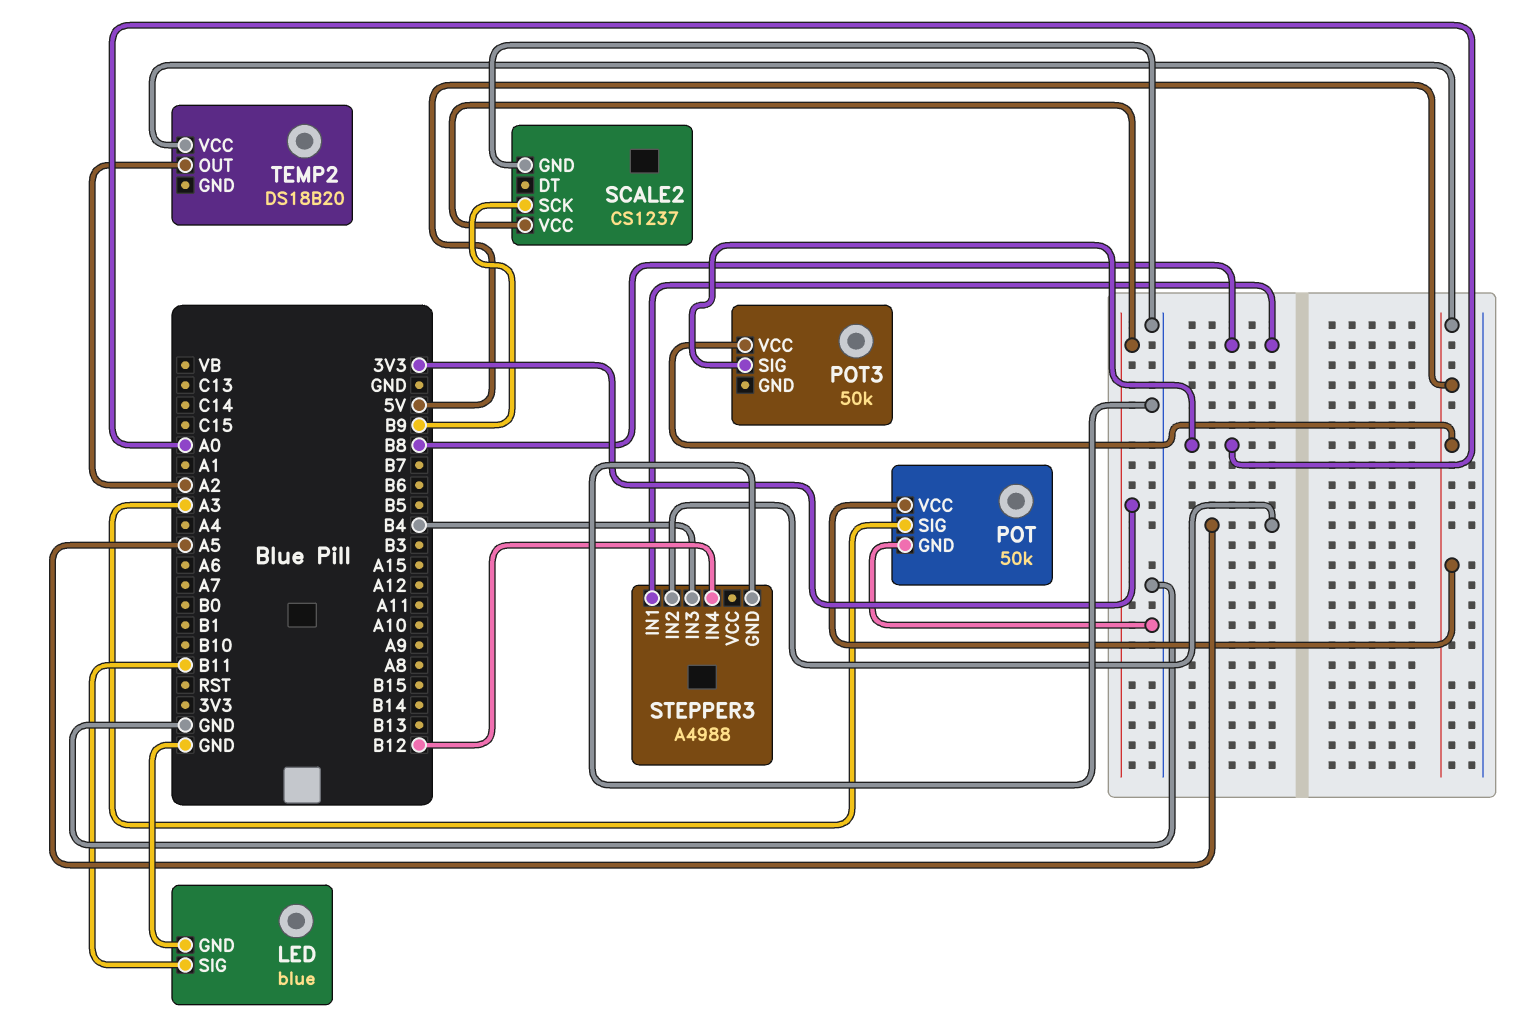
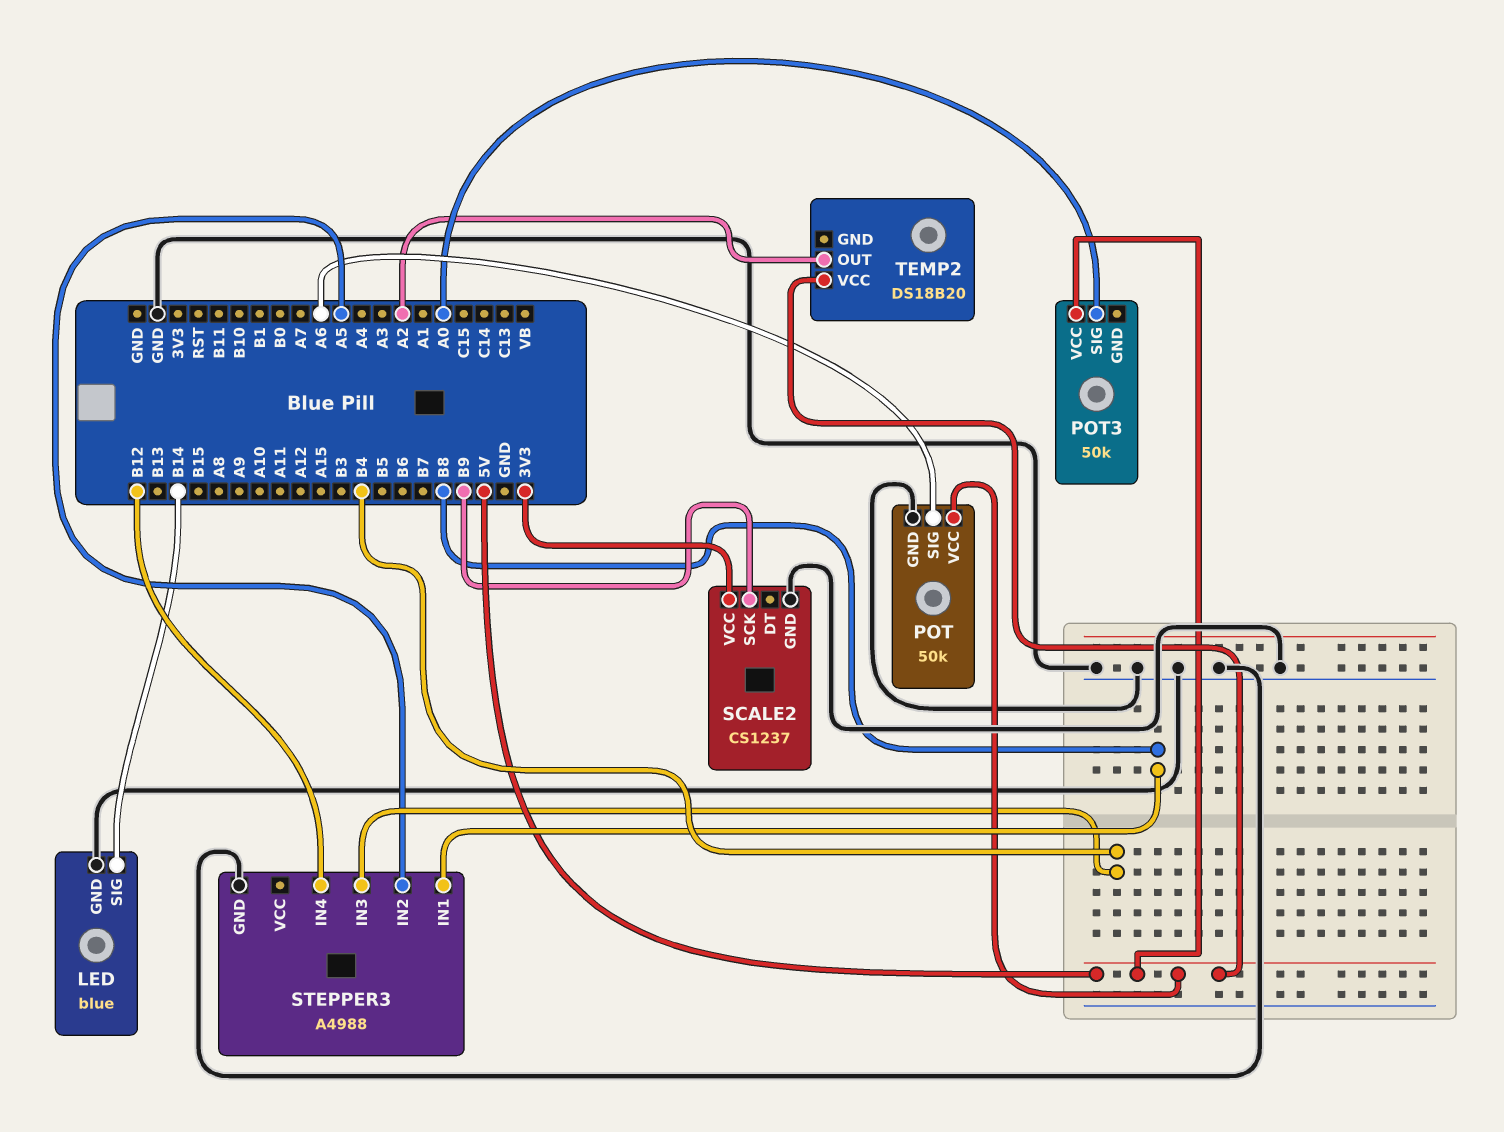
LED pin SIG: B11 -> B14
POT pin SIG: A3 -> A6

